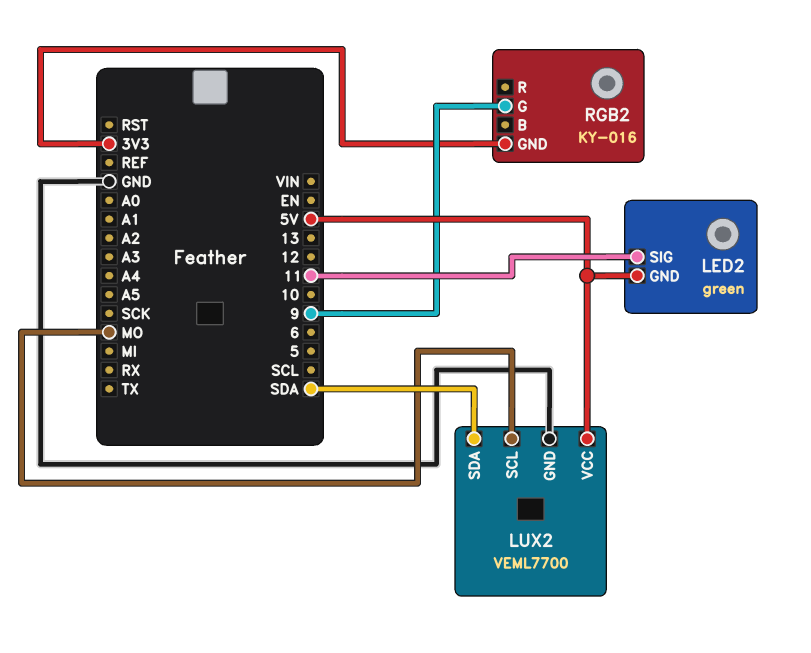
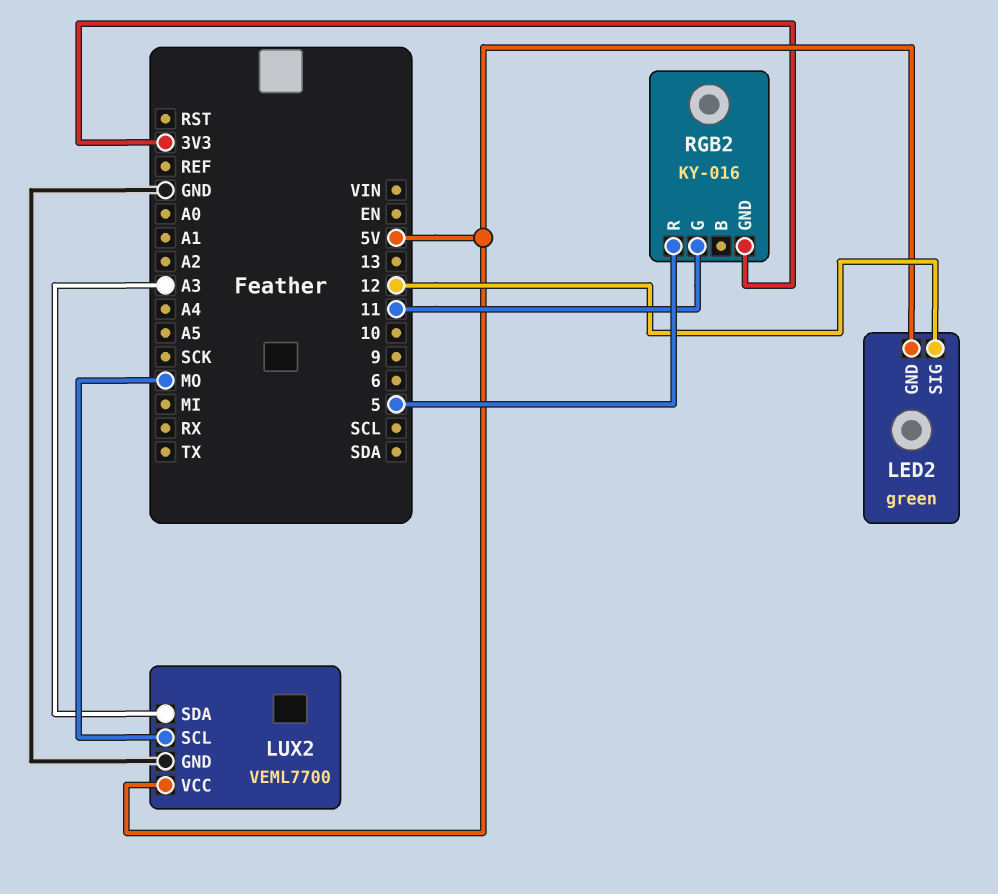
LED2 pin SIG: 11 -> 12
LUX2 pin SDA: SDA -> A3
RGB2 pin G: 9 -> 11
RGB2 pin R: none -> 5

